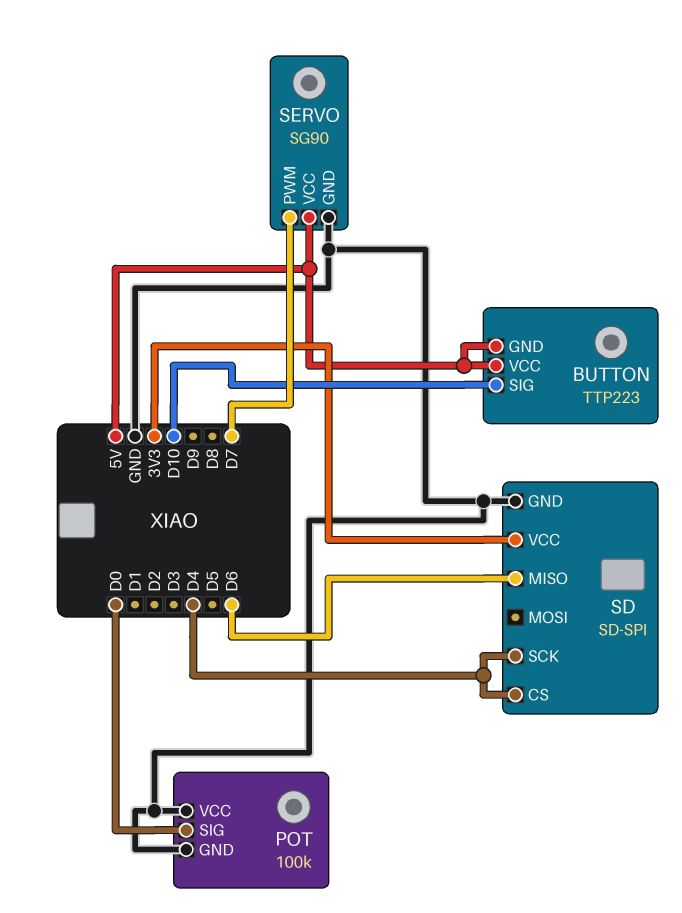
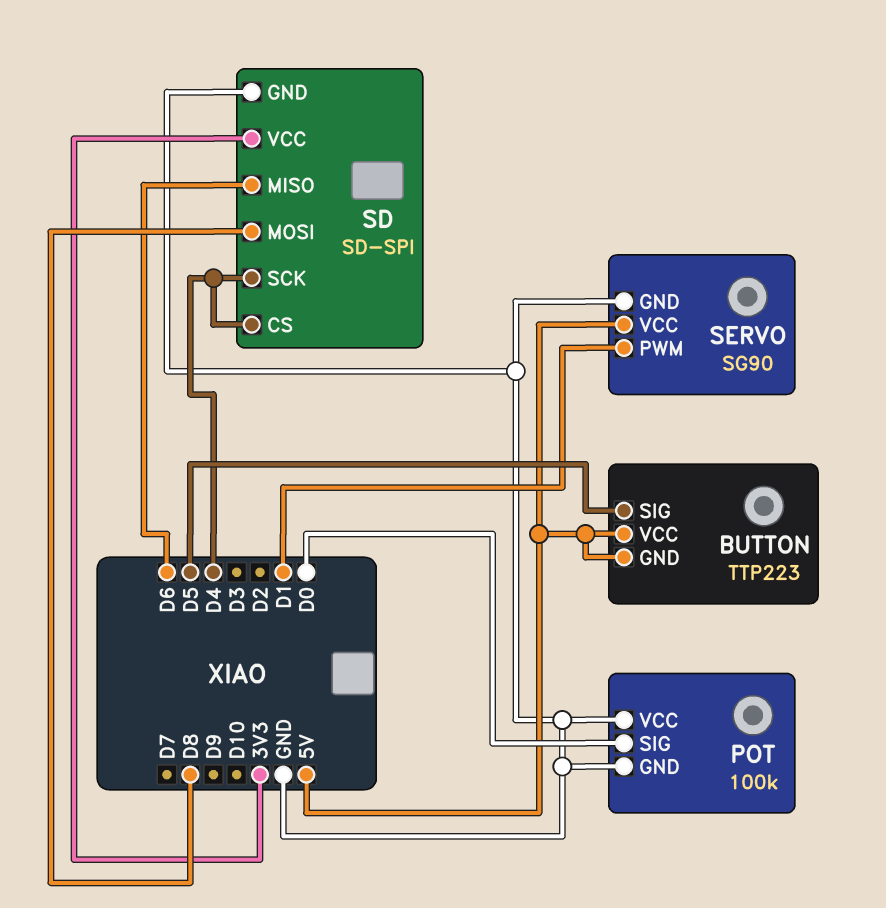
BUTTON pin SIG: D10 -> D5
SD pin MOSI: none -> D8
SERVO pin PWM: D7 -> D1

